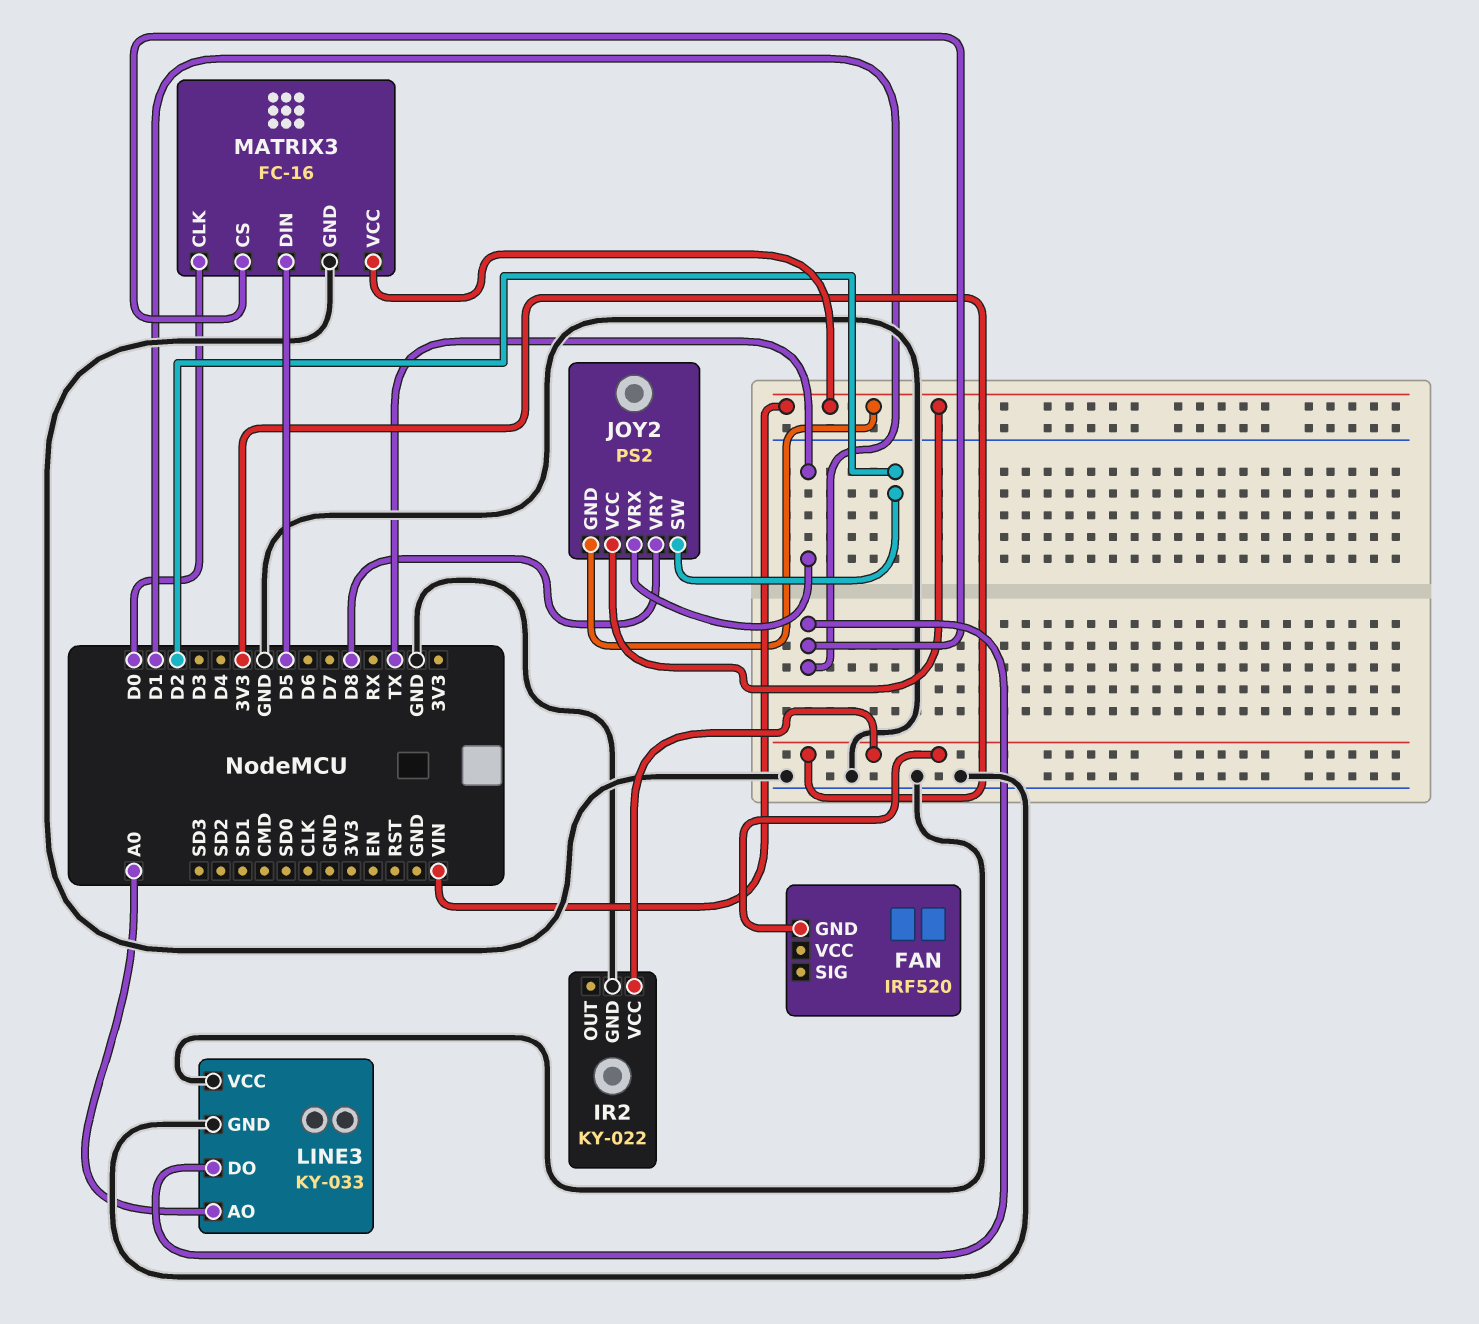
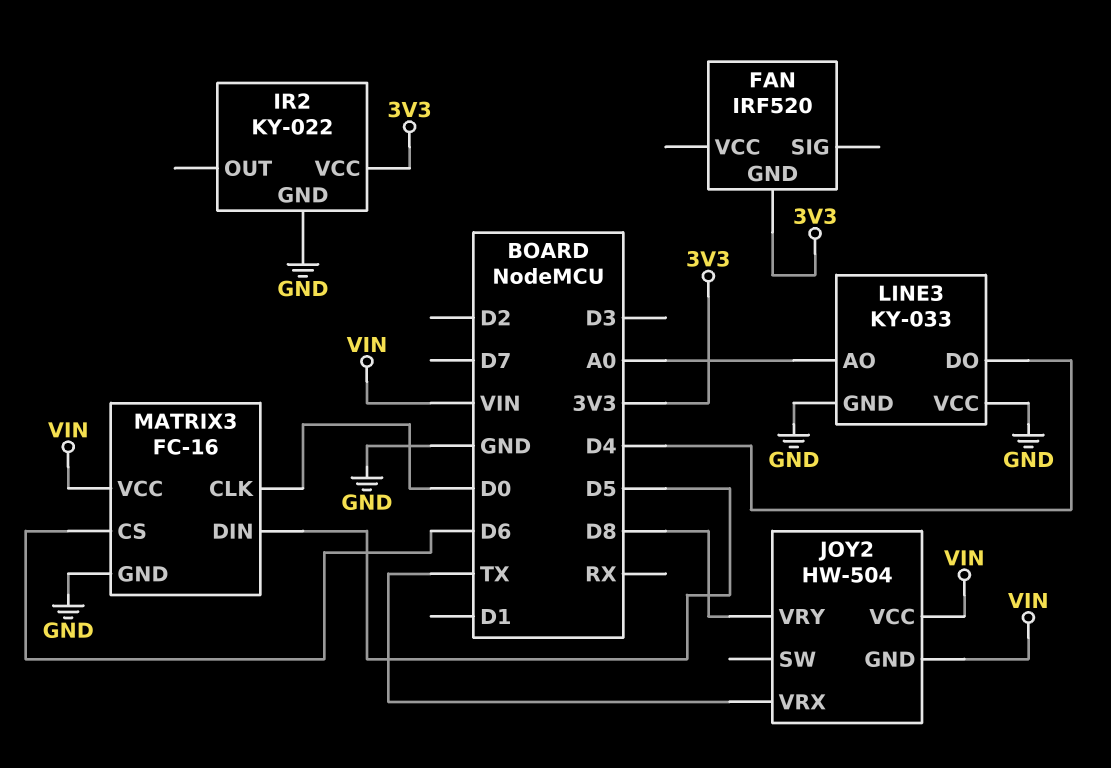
JOY2: PS2 -> HW-504
JOY2 pin SW: D2 -> none
LINE3 pin DO: D1 -> D4
MATRIX3 pin CS: D1 -> D6

